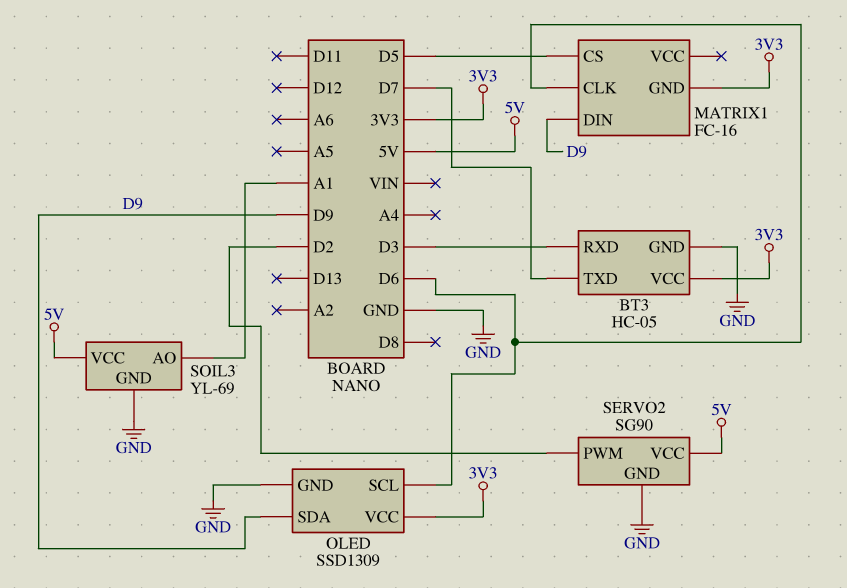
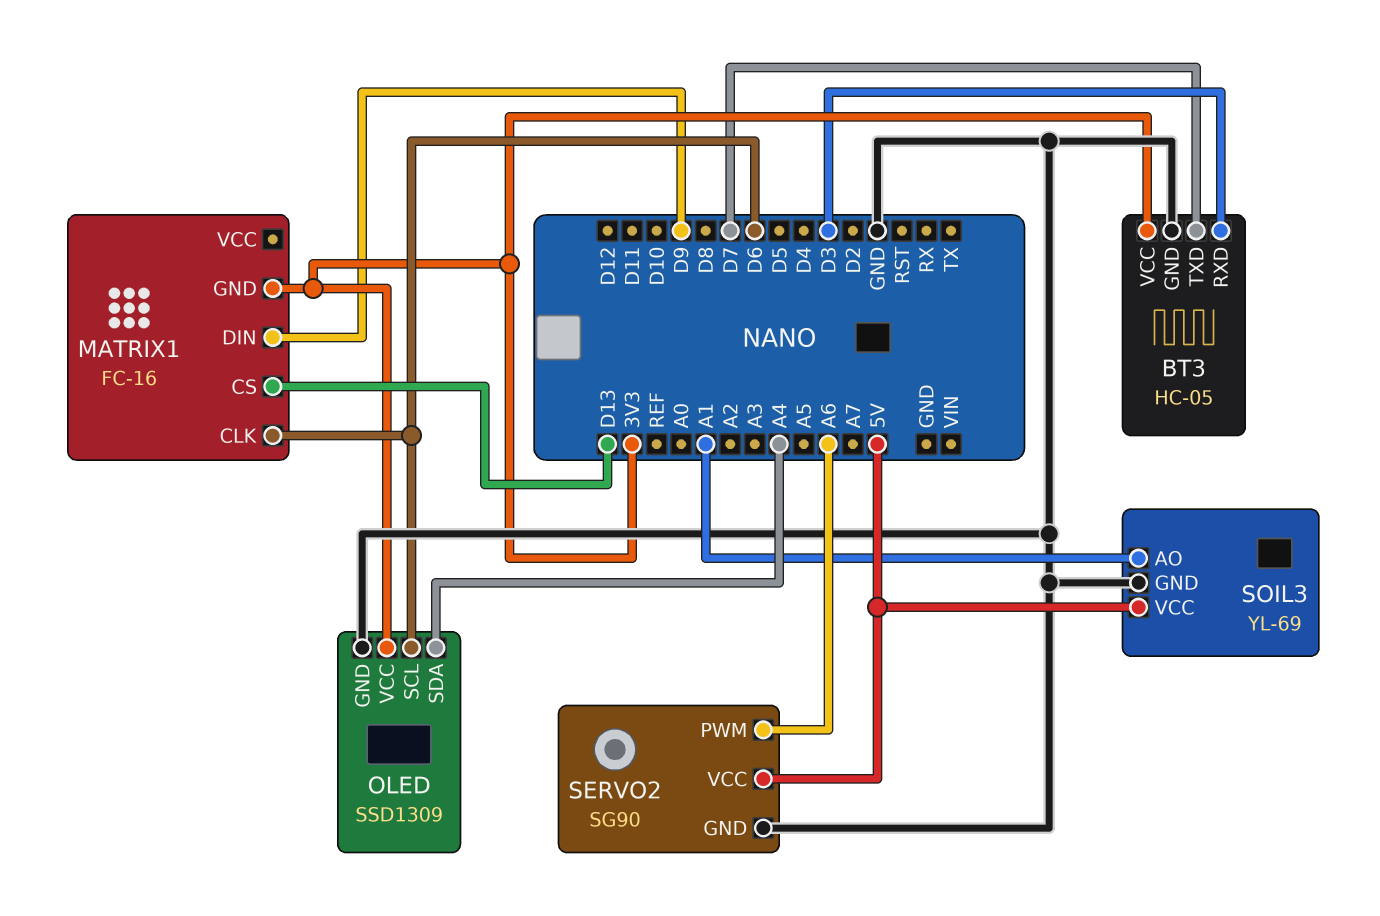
MATRIX1 pin CS: D5 -> D13
OLED pin SDA: D9 -> A4
SERVO2 pin PWM: D2 -> A6

